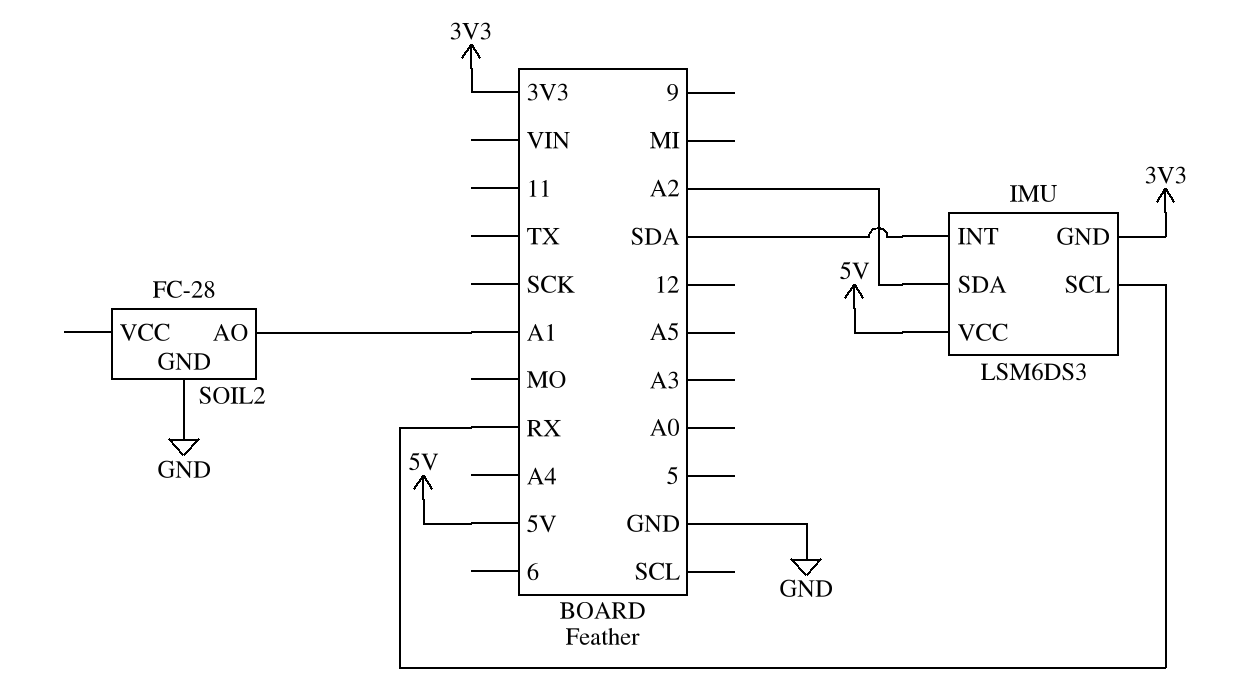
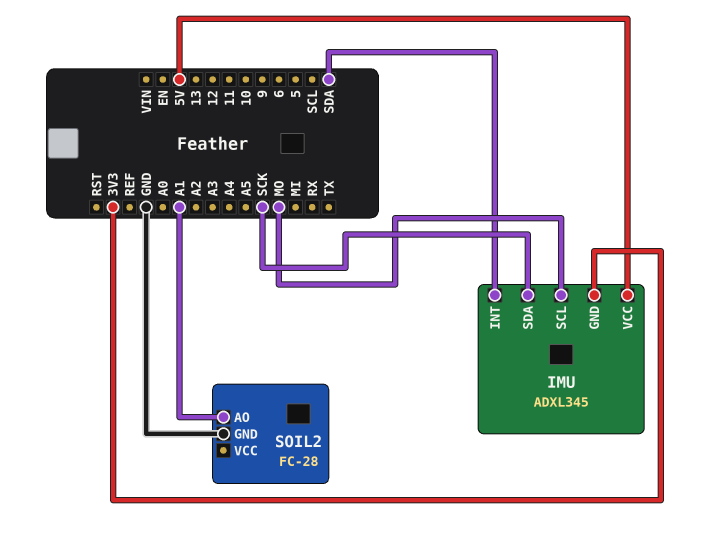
IMU: LSM6DS3 -> ADXL345
IMU pin SCL: RX -> MO
IMU pin SDA: A2 -> SCK

